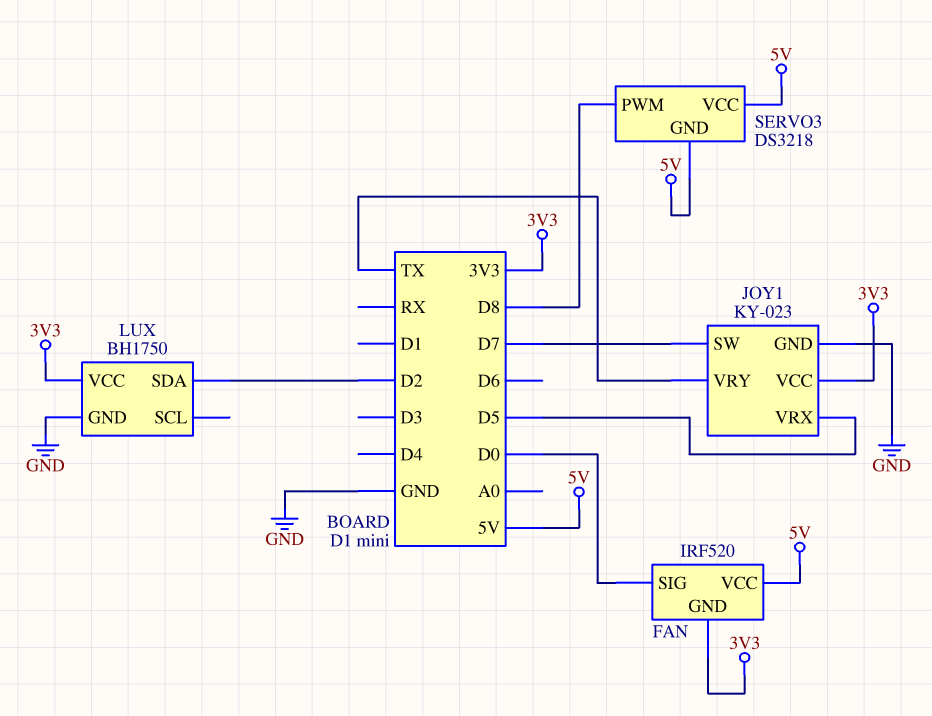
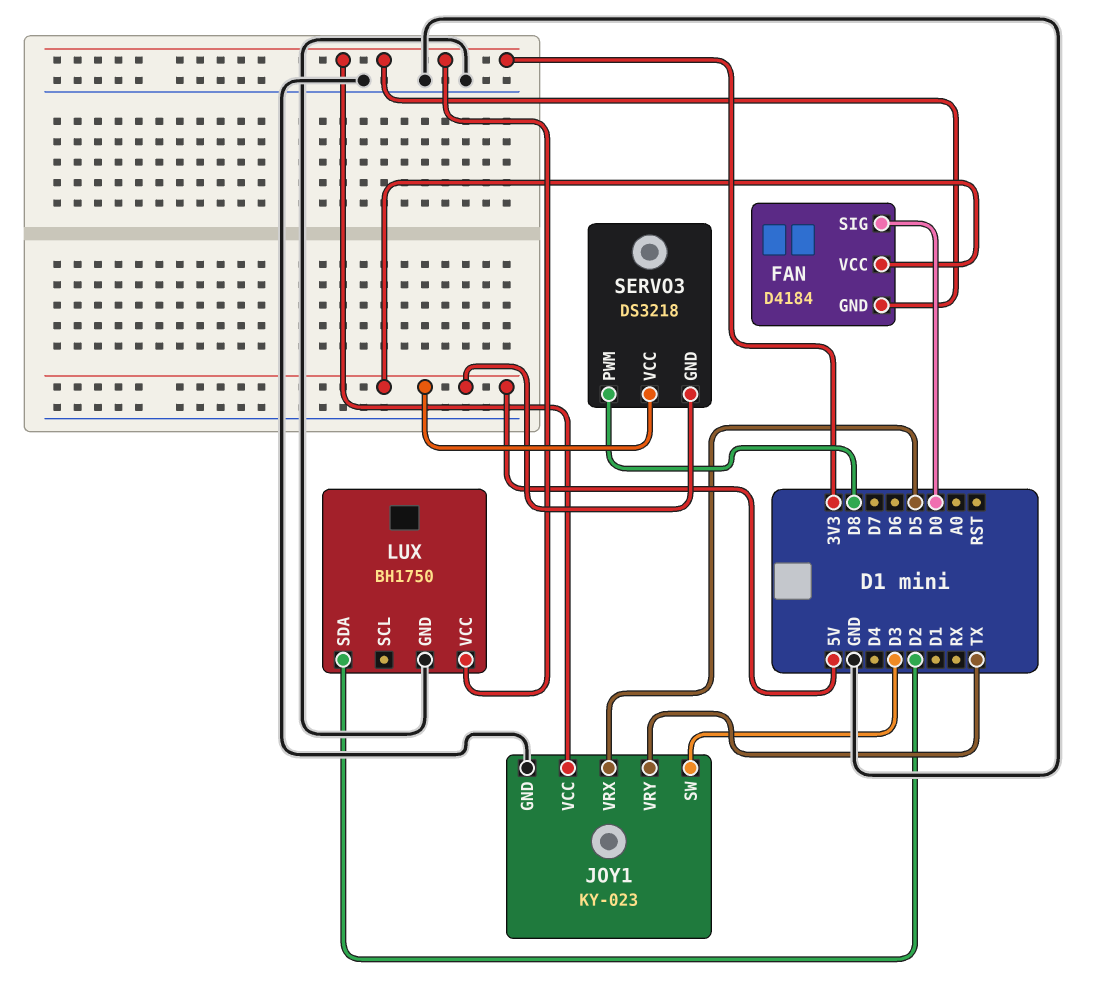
FAN: IRF520 -> D4184
JOY1 pin SW: D7 -> D3

